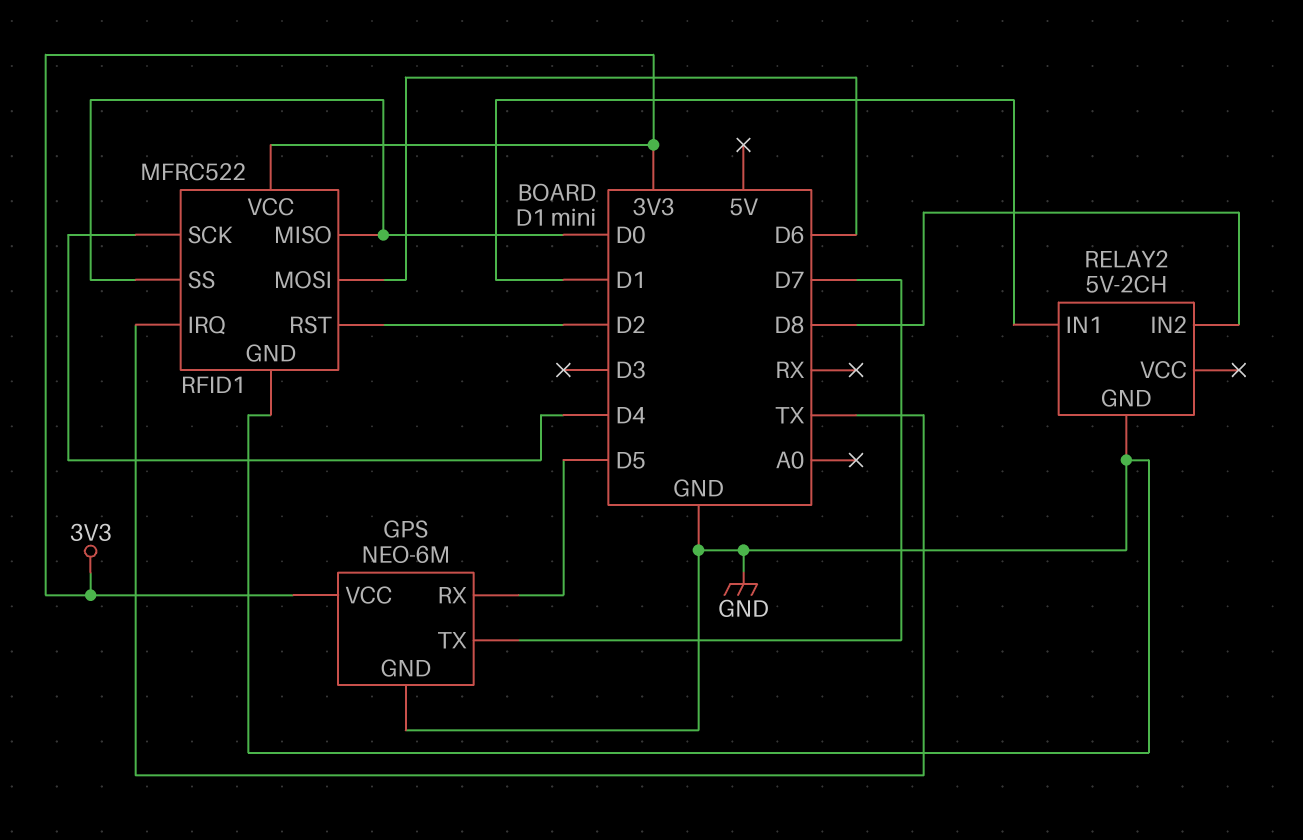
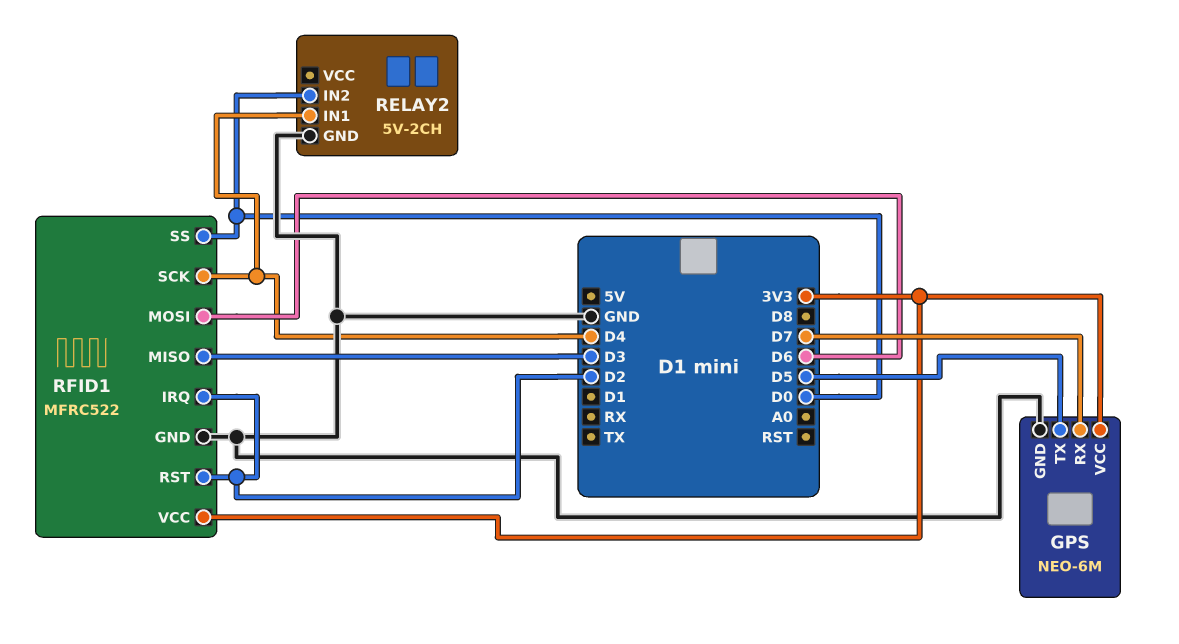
GPS pin RX: D5 -> D7
GPS pin TX: D7 -> D5
RELAY2 pin IN1: D1 -> D4
RELAY2 pin IN2: D8 -> D0
RFID1 pin IRQ: TX -> D2
RFID1 pin MISO: D0 -> D3

